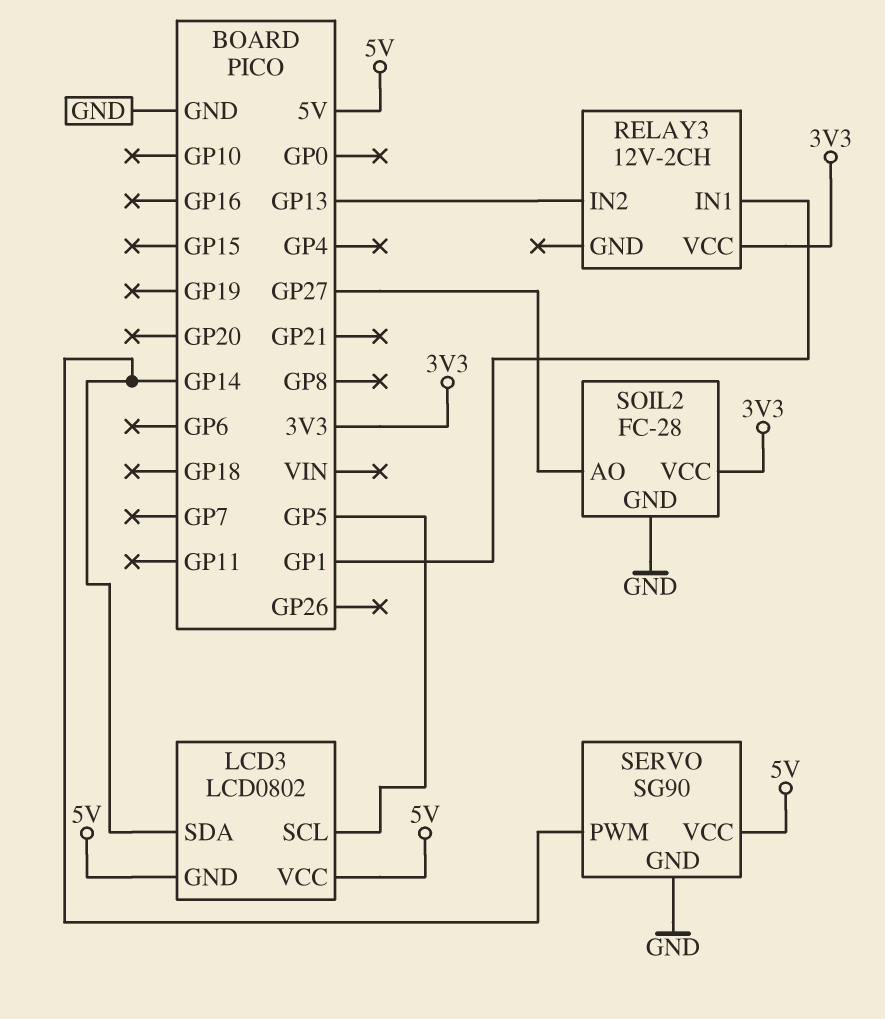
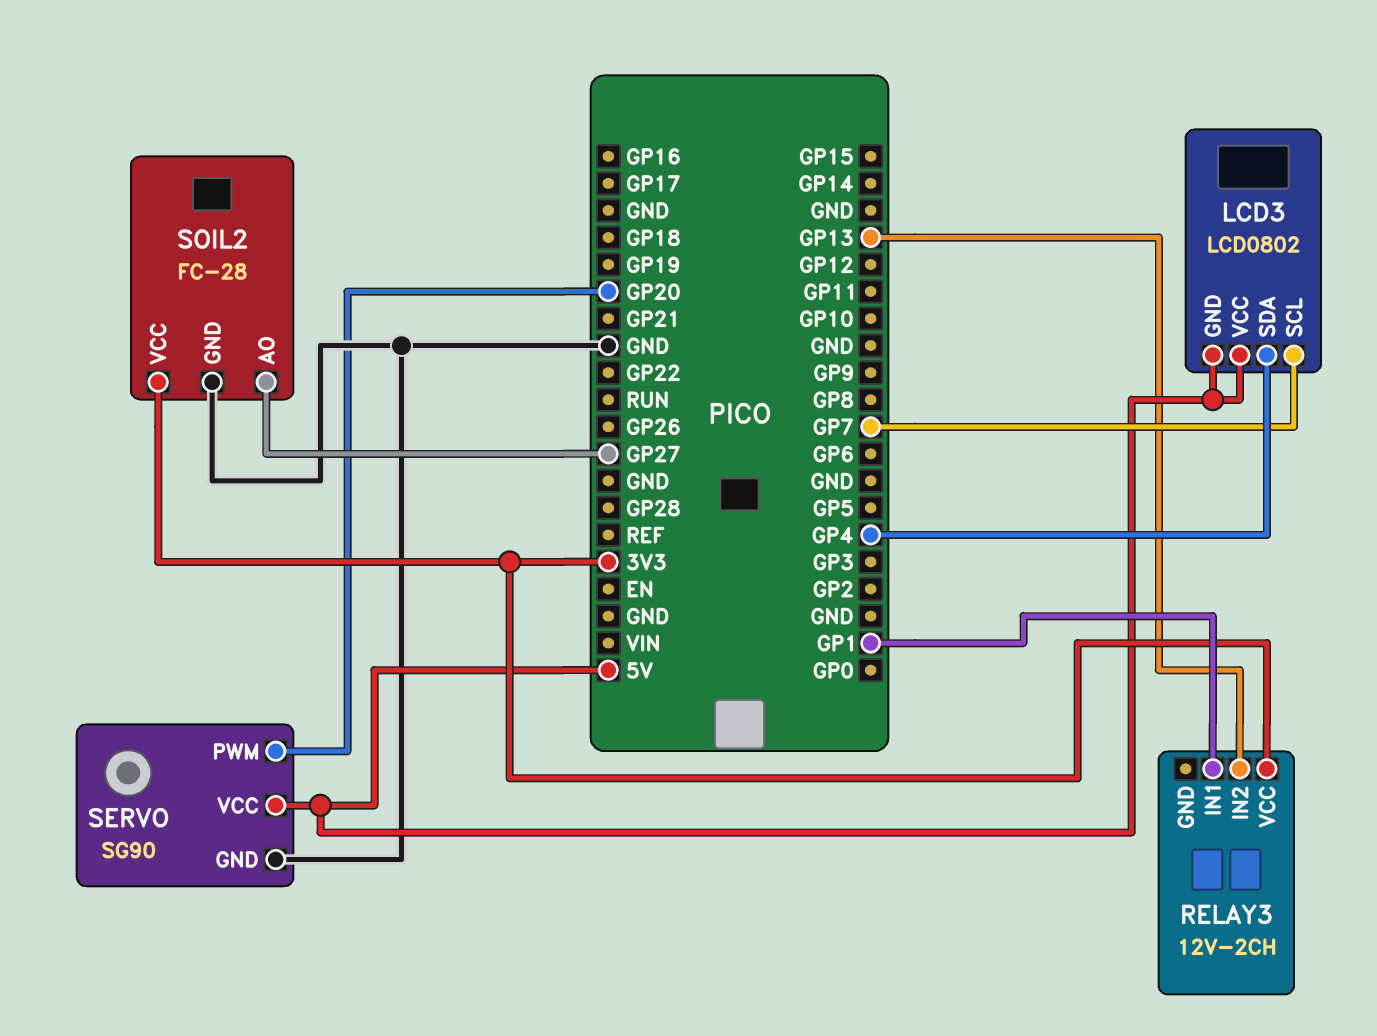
LCD3 pin SCL: GP5 -> GP7
LCD3 pin SDA: GP14 -> GP4
SERVO pin PWM: GP14 -> GP20

